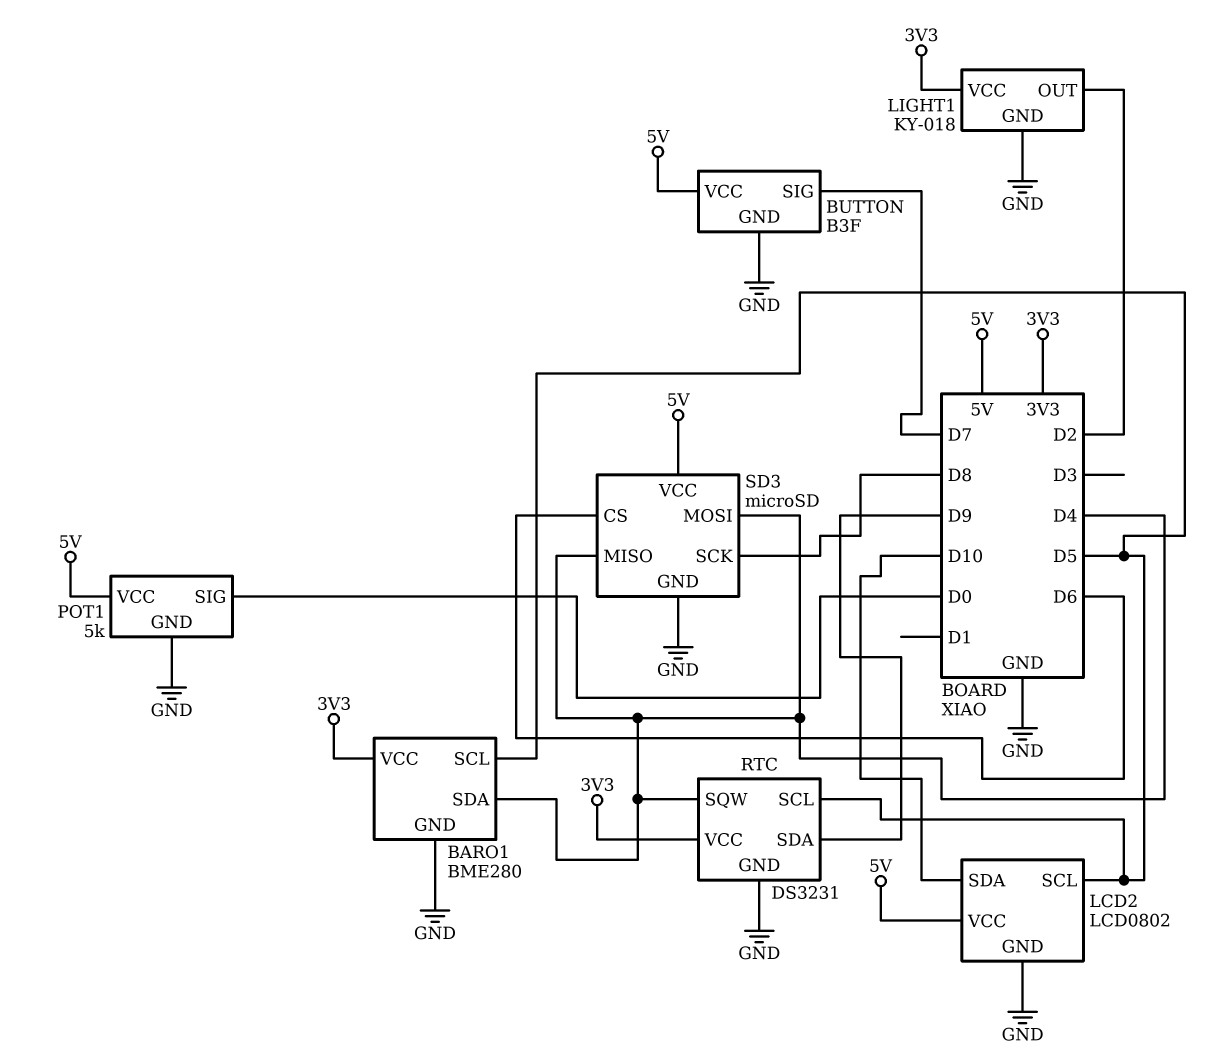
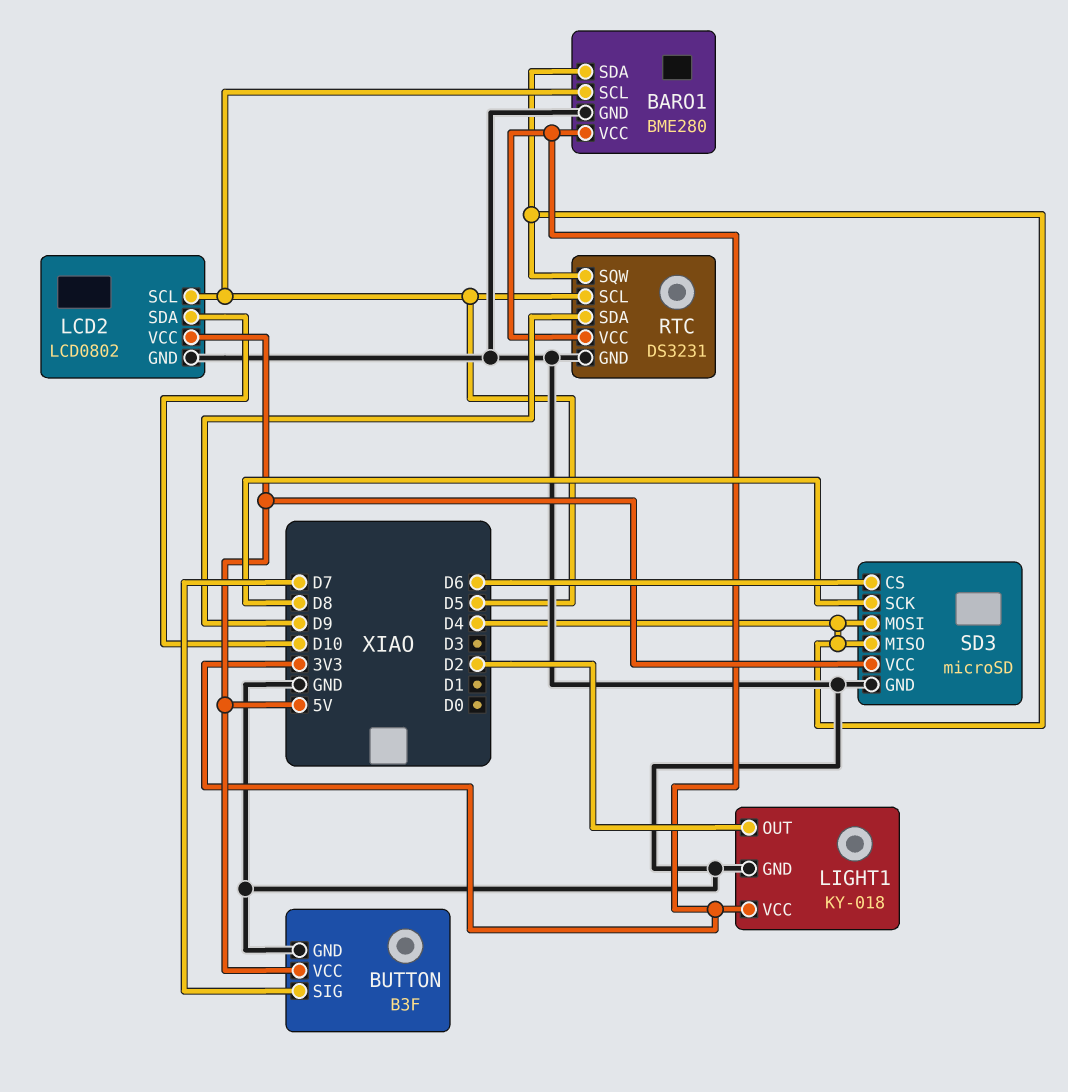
POT1: 5k -> none
POT1 pin GND: GND -> none
POT1 pin SIG: D0 -> none
POT1 pin VCC: 5V -> none

